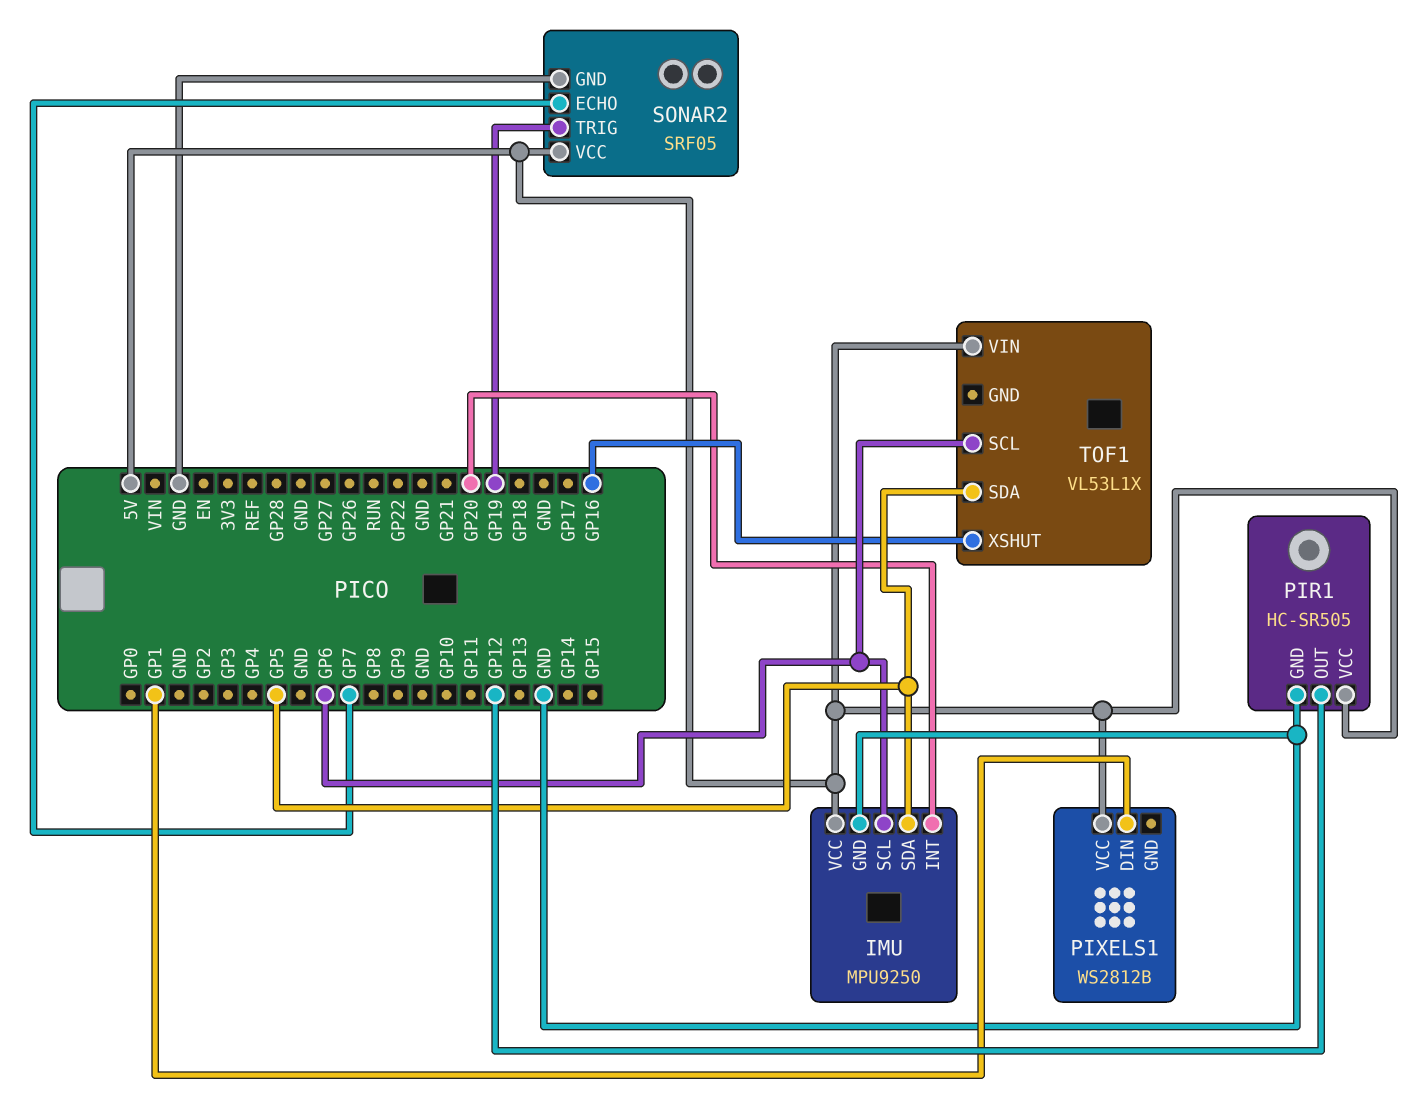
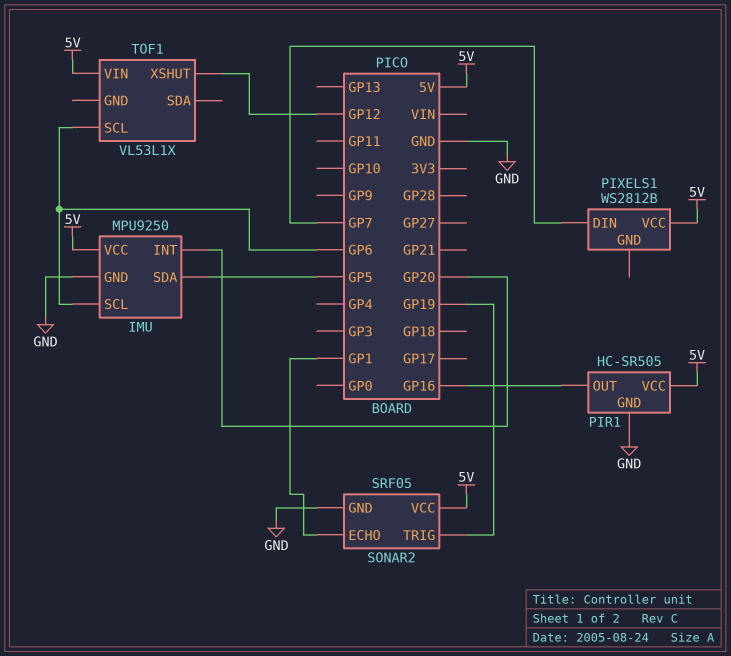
PIR1 pin OUT: GP12 -> GP16
PIXELS1 pin DIN: GP1 -> GP7
SONAR2 pin ECHO: GP7 -> GP1
TOF1 pin SDA: GP5 -> none
TOF1 pin XSHUT: GP16 -> GP12

